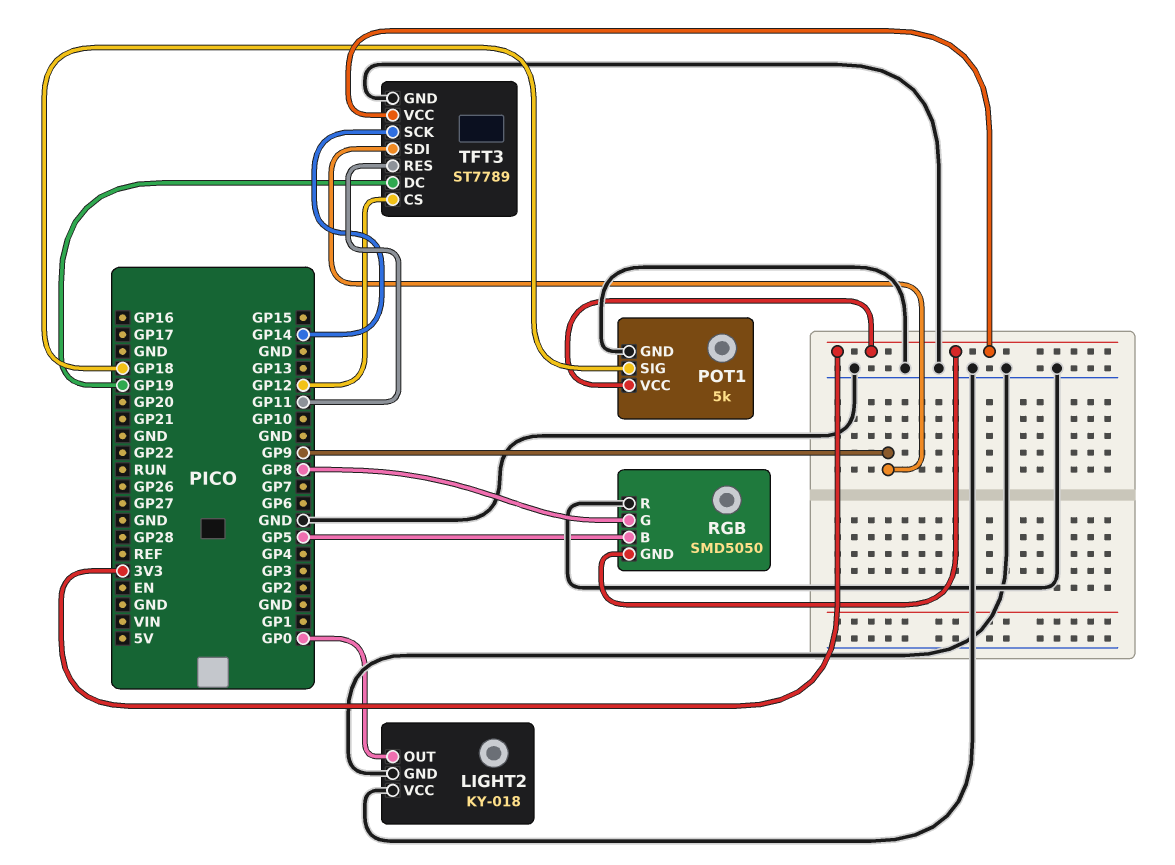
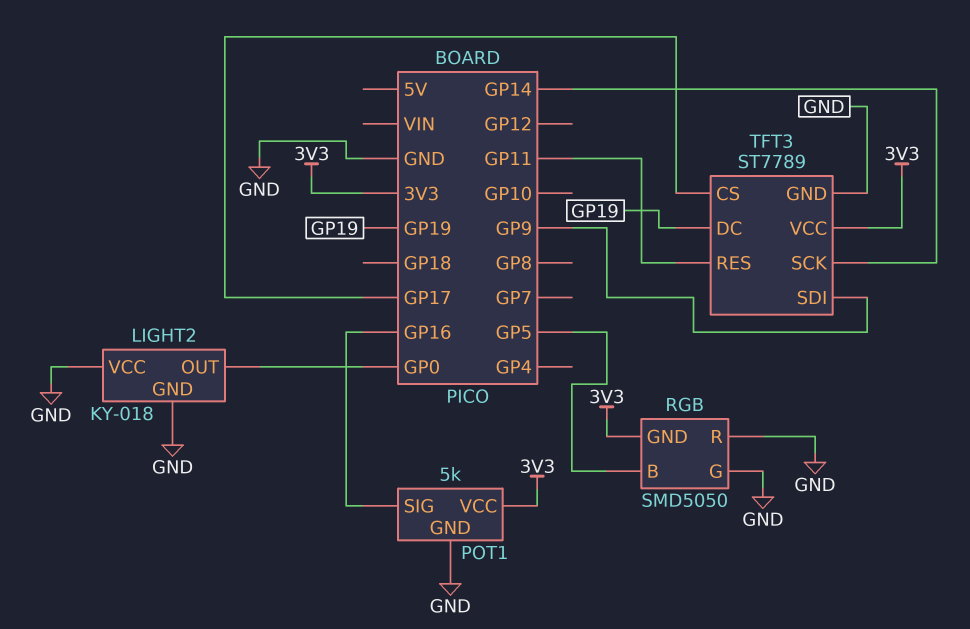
POT1 pin SIG: GP18 -> GP16
RGB pin G: GP8 -> GND
TFT3 pin CS: GP12 -> GP17

